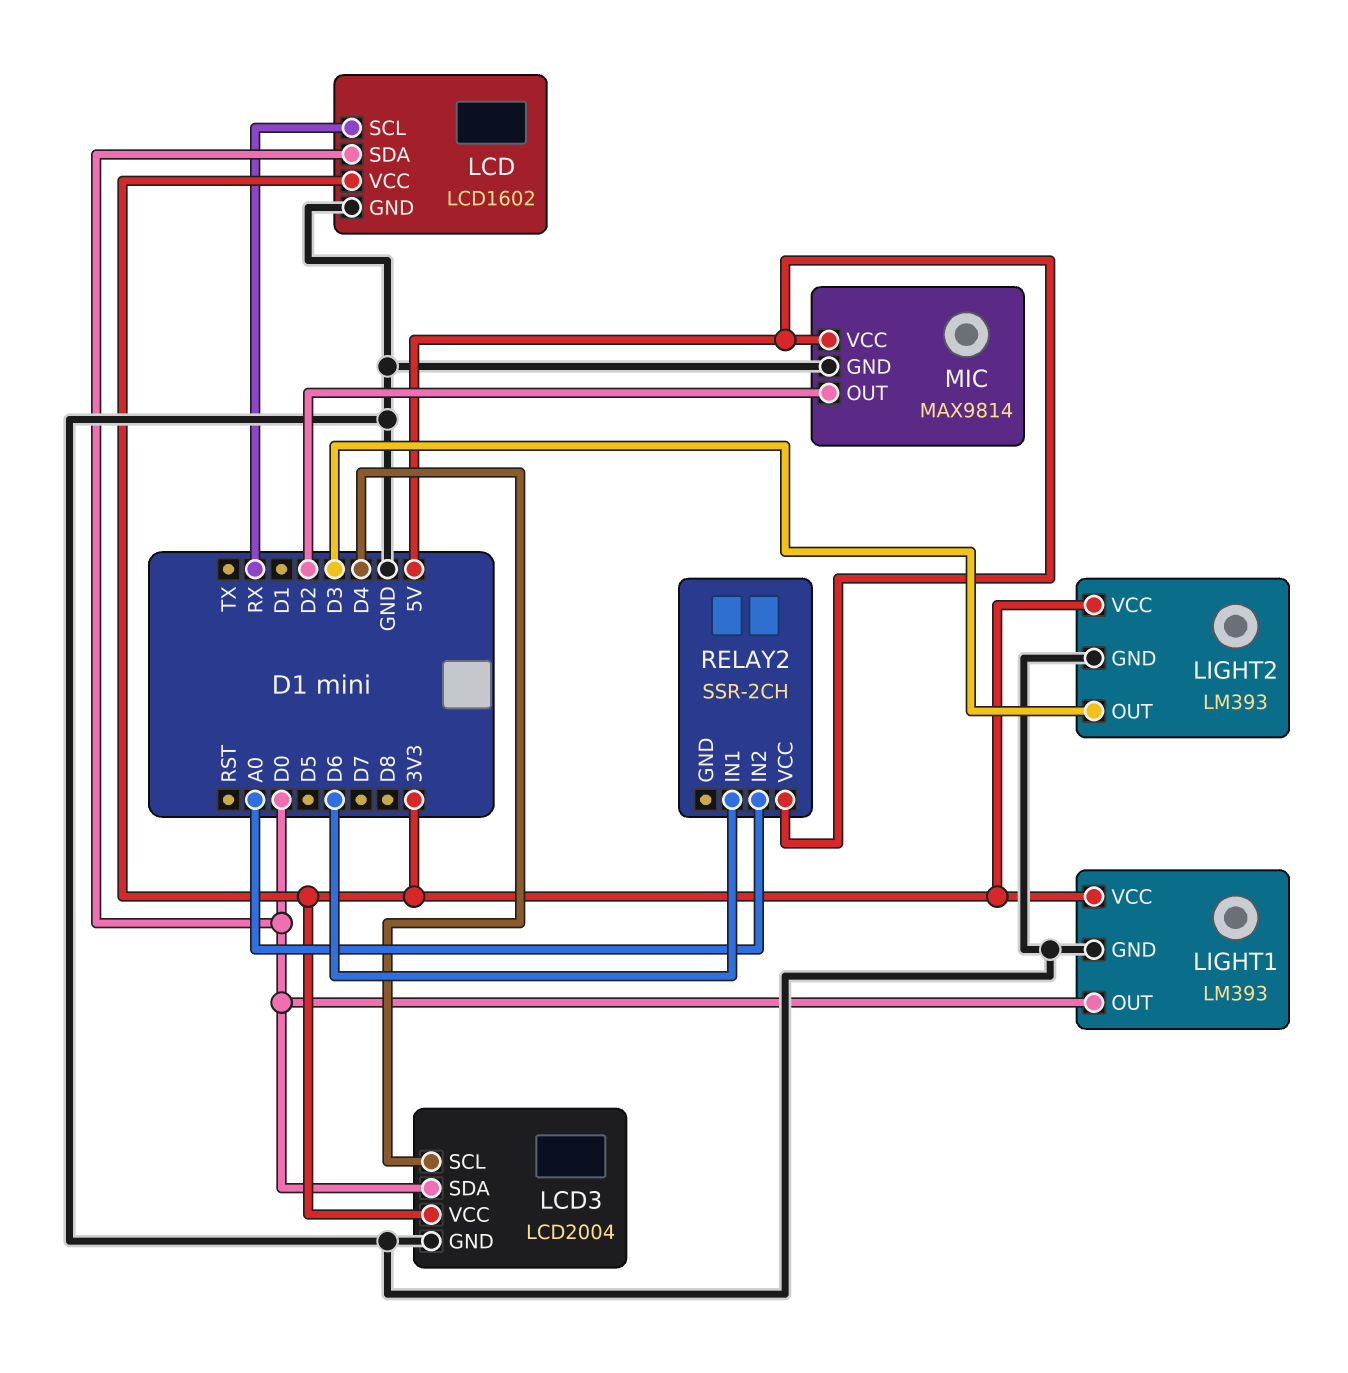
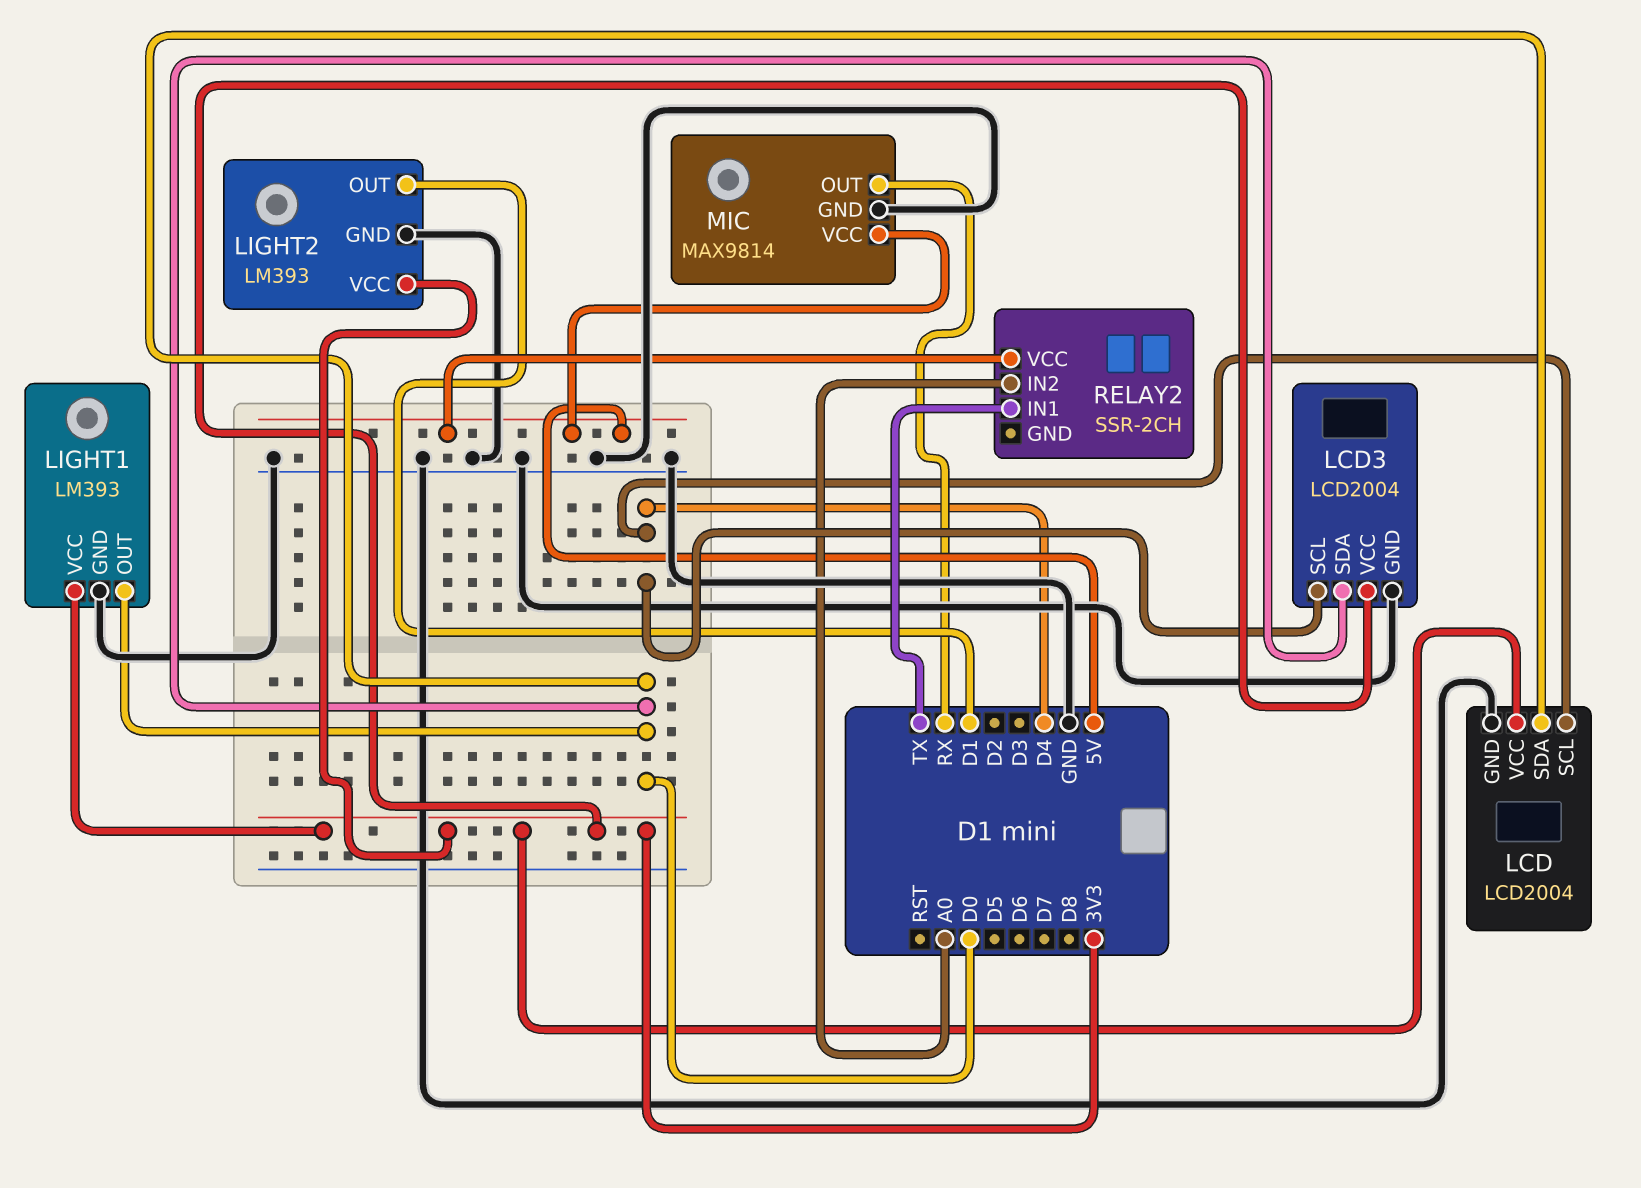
LCD: LCD1602 -> LCD2004
LCD pin SCL: RX -> D4
LIGHT2 pin OUT: D3 -> D1
MIC pin OUT: D2 -> RX
RELAY2 pin IN1: D6 -> TX

